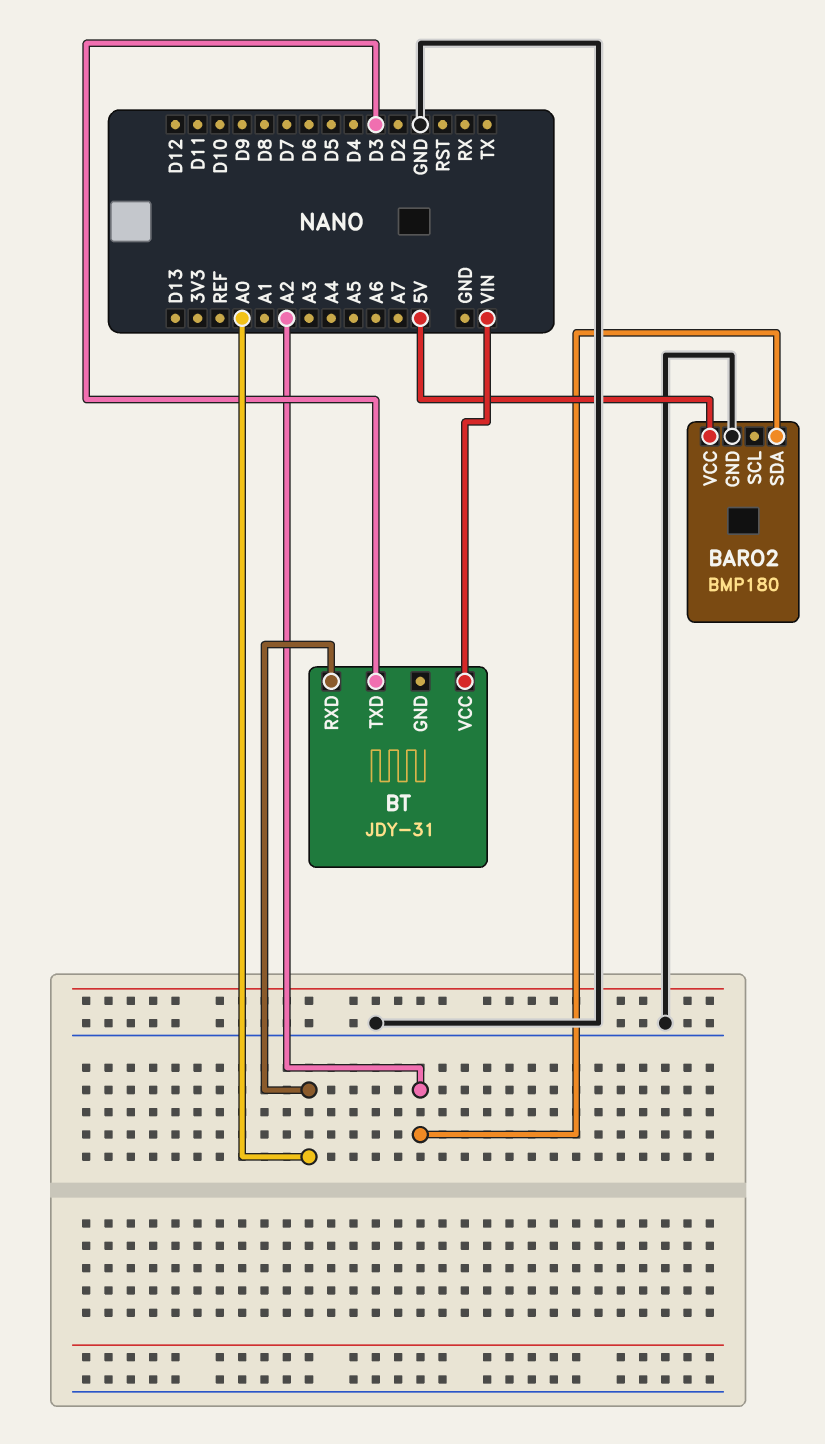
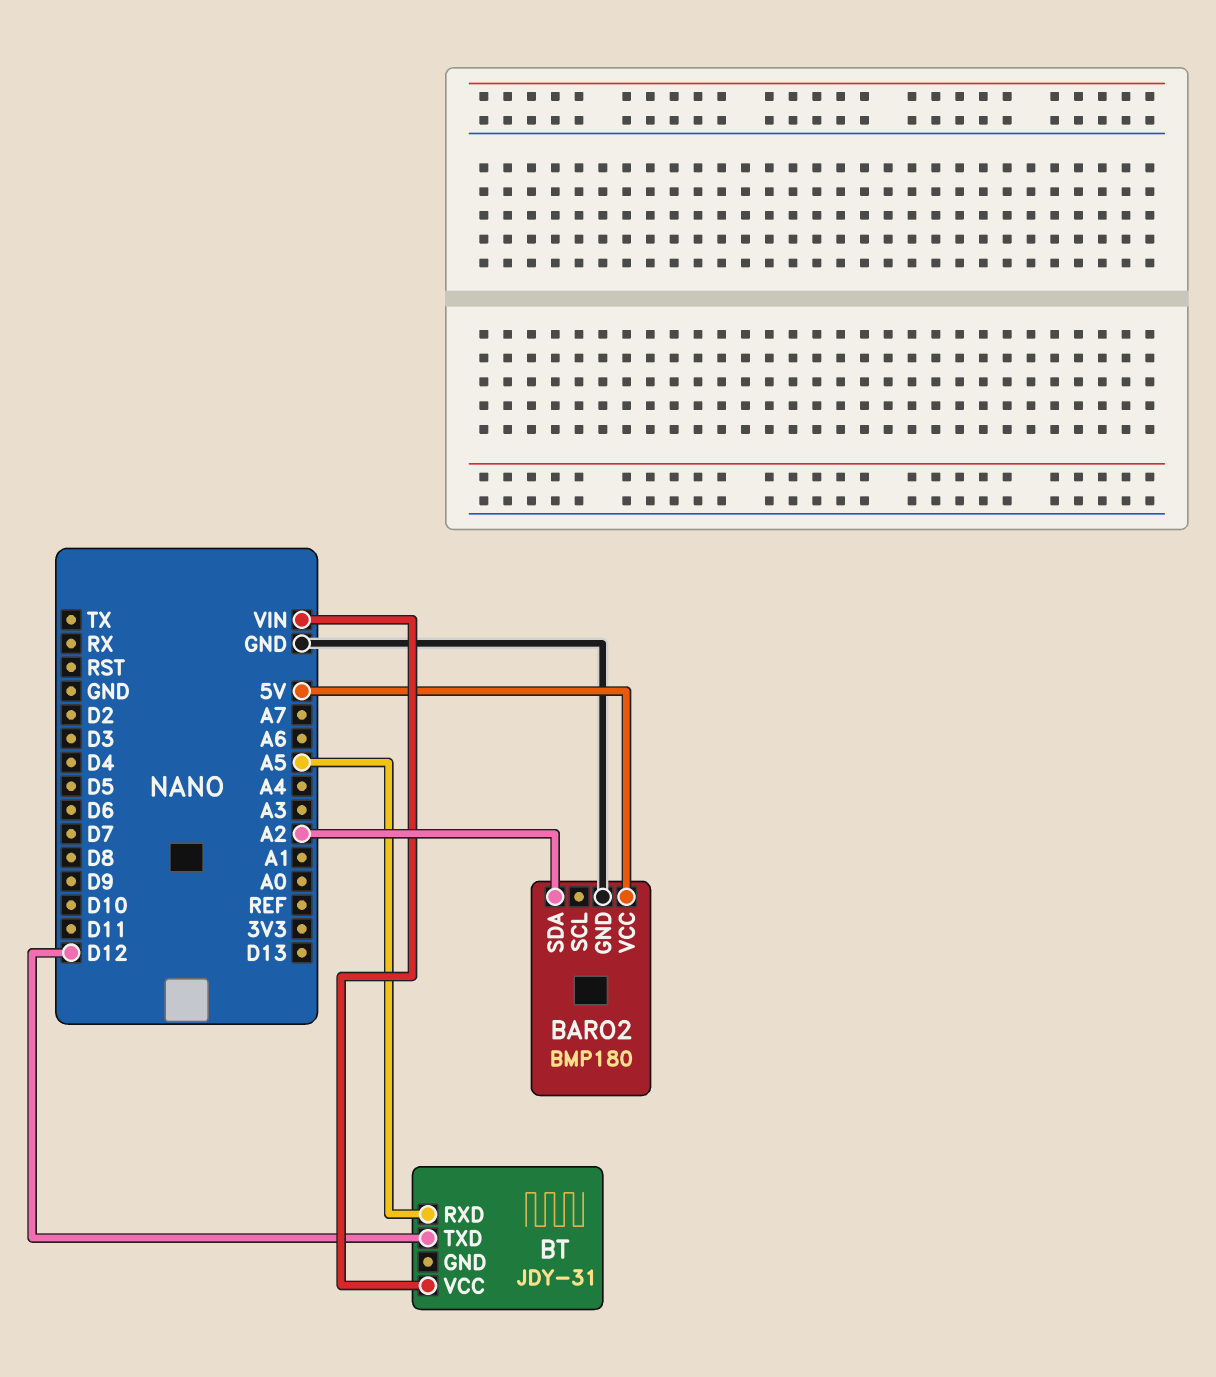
BT pin RXD: A0 -> A5
BT pin TXD: D3 -> D12

